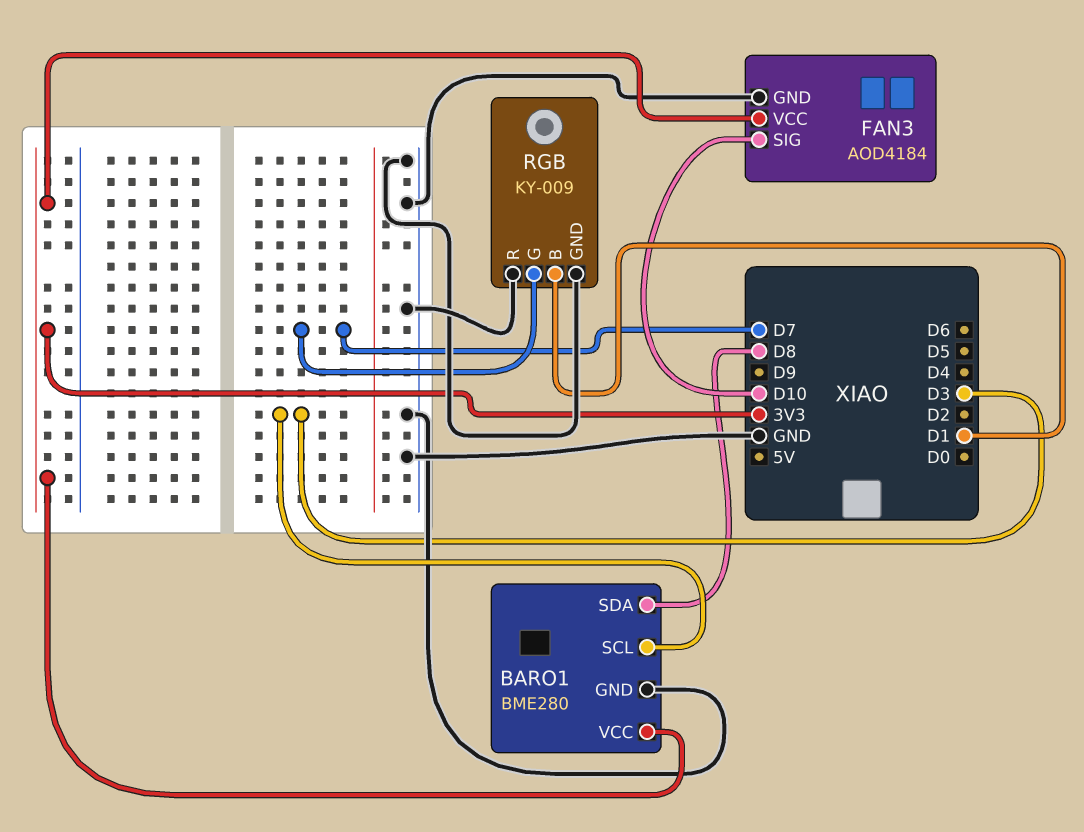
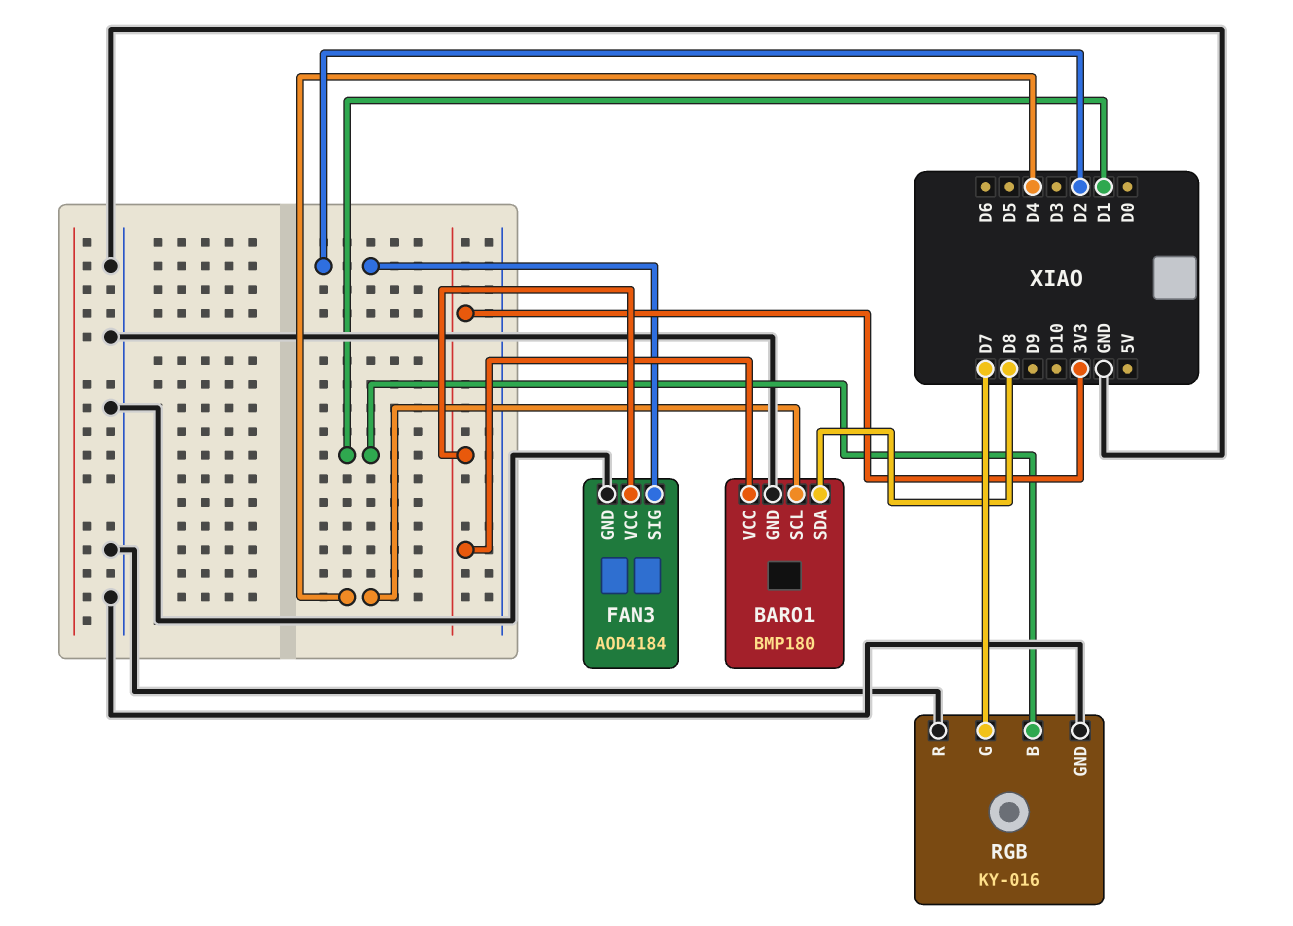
BARO1: BME280 -> BMP180
BARO1 pin SCL: D3 -> D4
FAN3 pin SIG: D10 -> D2
RGB: KY-009 -> KY-016

